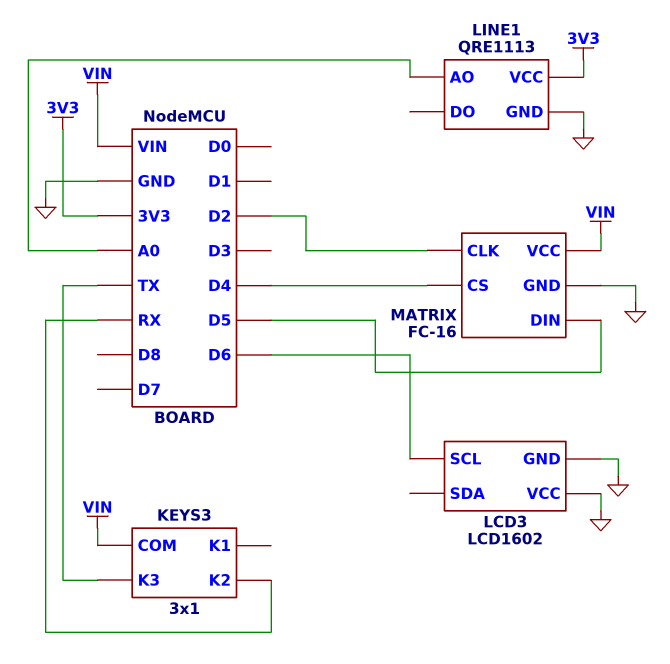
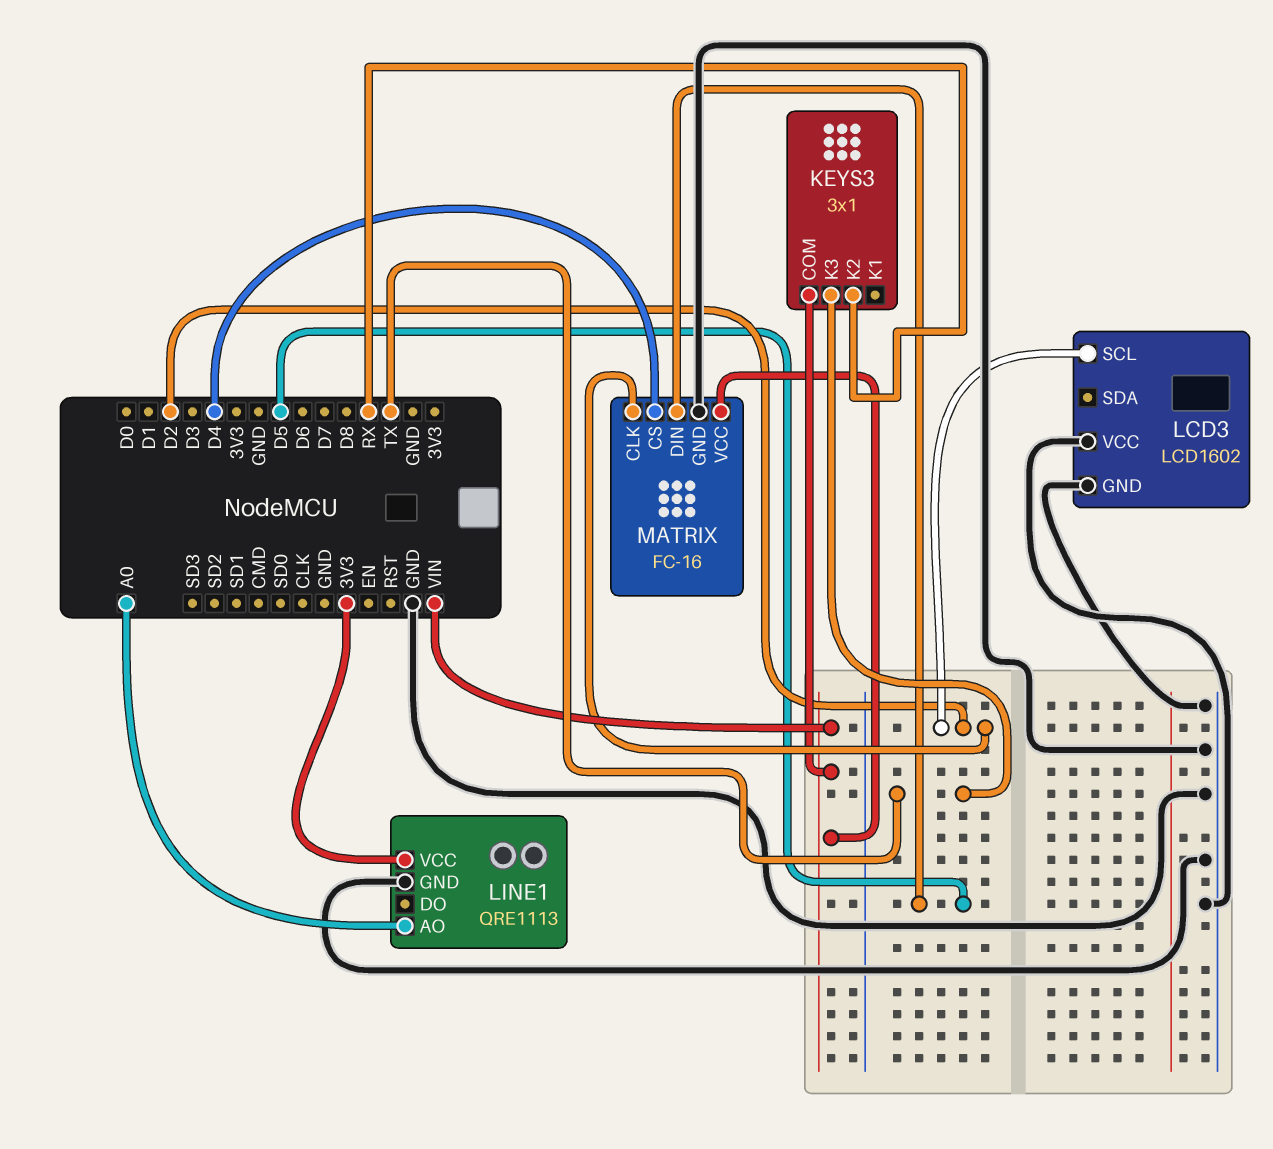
LCD3 pin SCL: D6 -> D2

